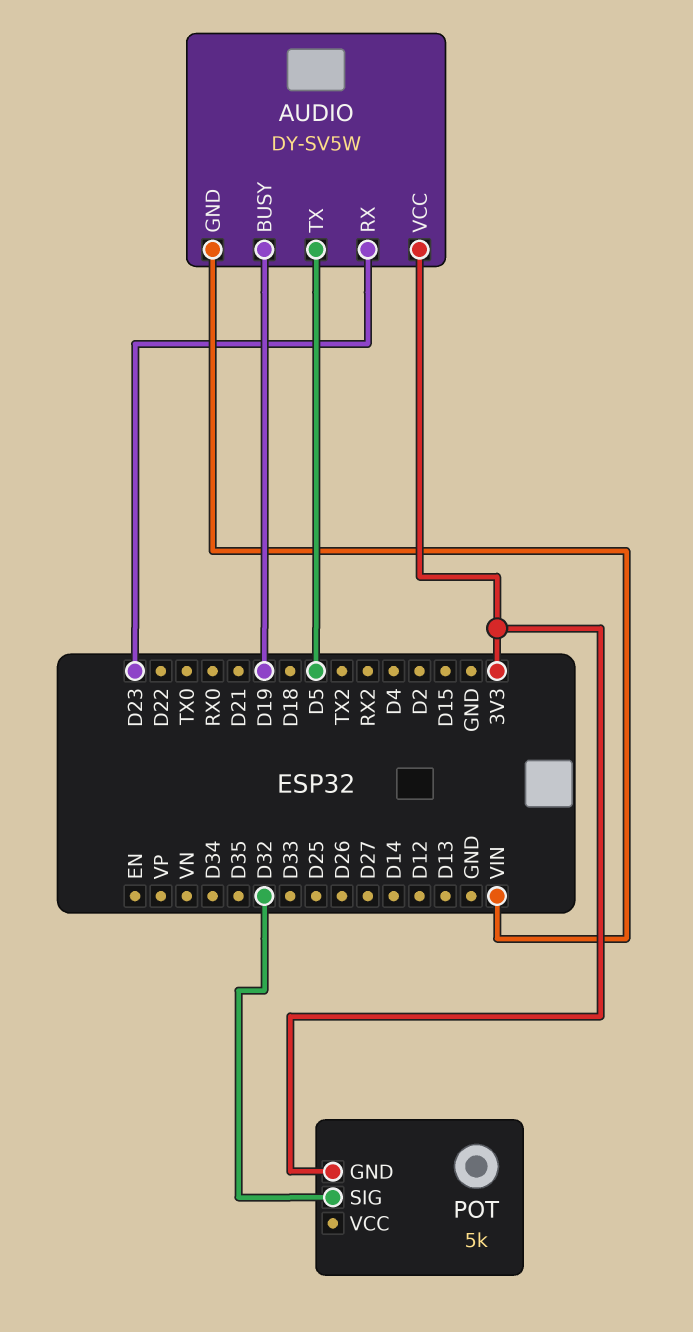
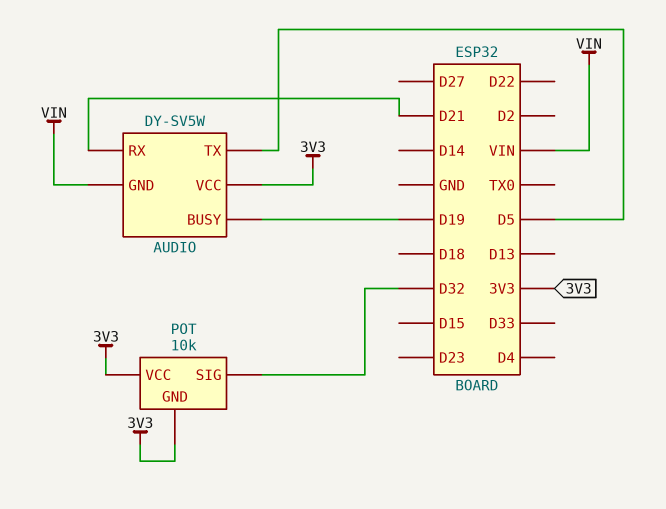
AUDIO pin RX: D23 -> D21
POT: 5k -> 10k
POT pin VCC: none -> 3V3

